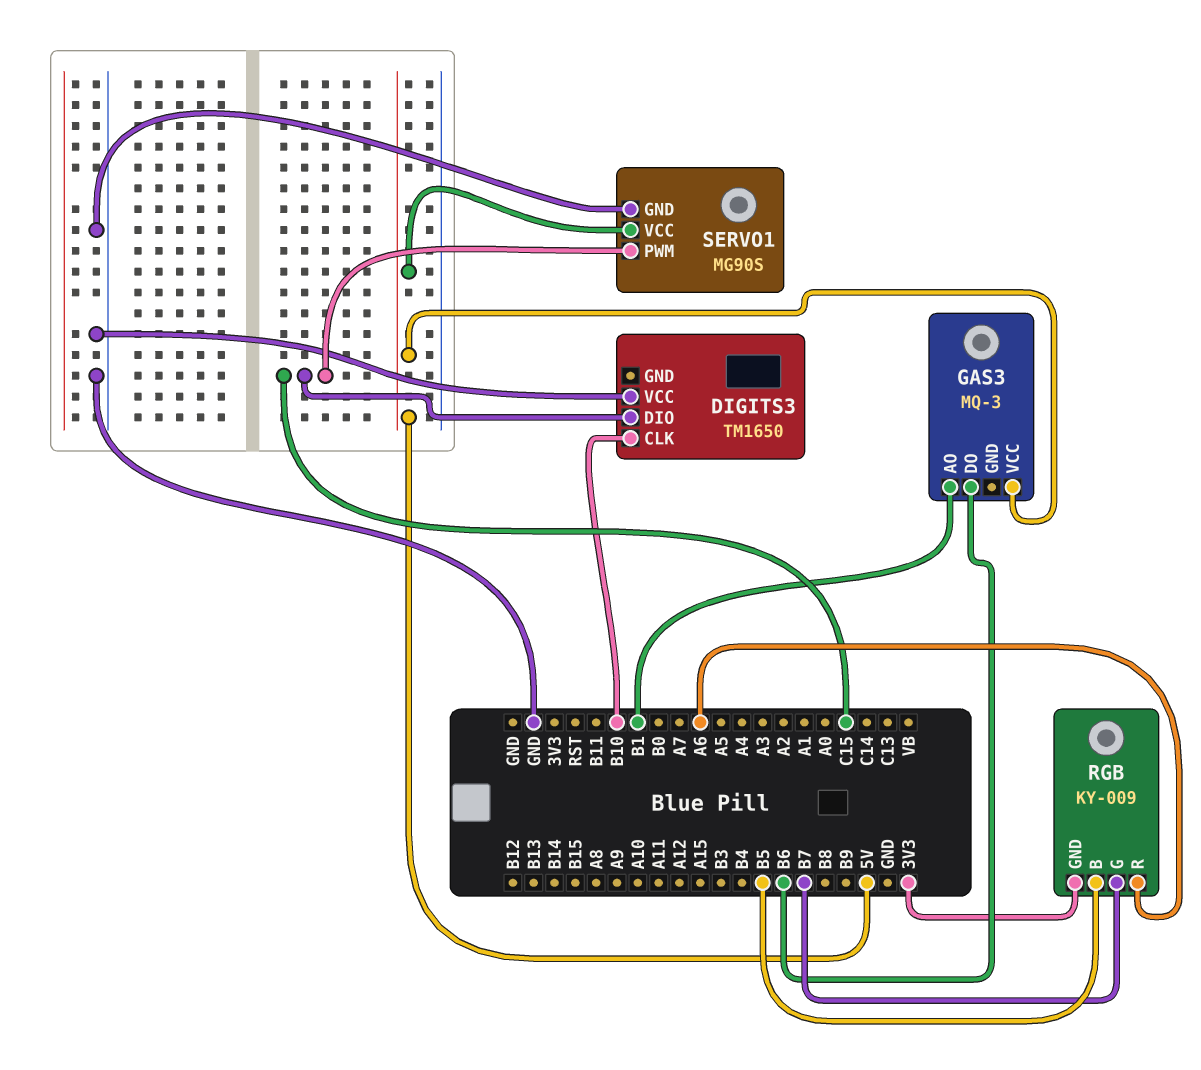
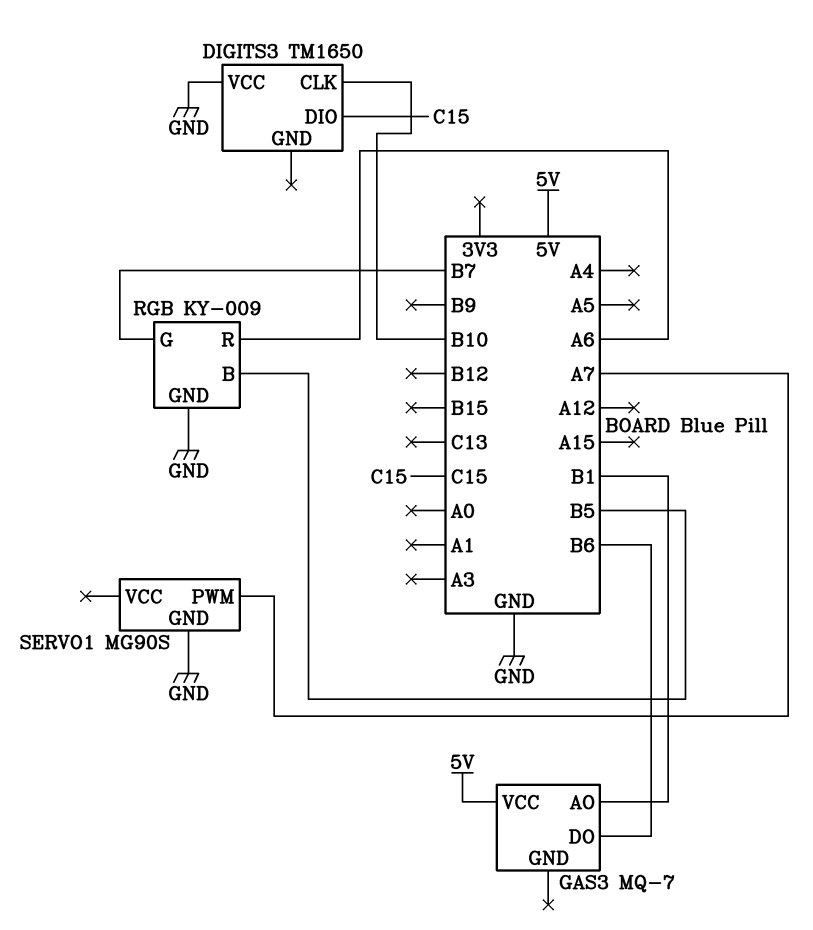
GAS3: MQ-3 -> MQ-7
RGB pin GND: 3V3 -> GND
SERVO1 pin PWM: C15 -> A7
SERVO1 pin VCC: 5V -> none

